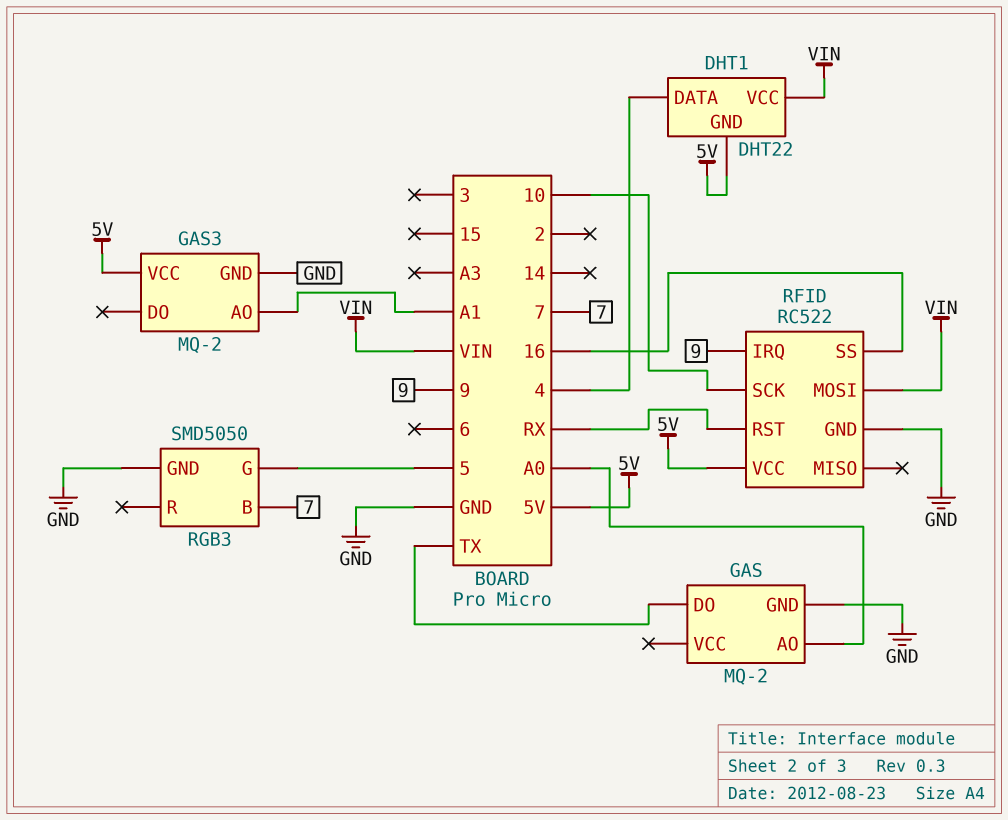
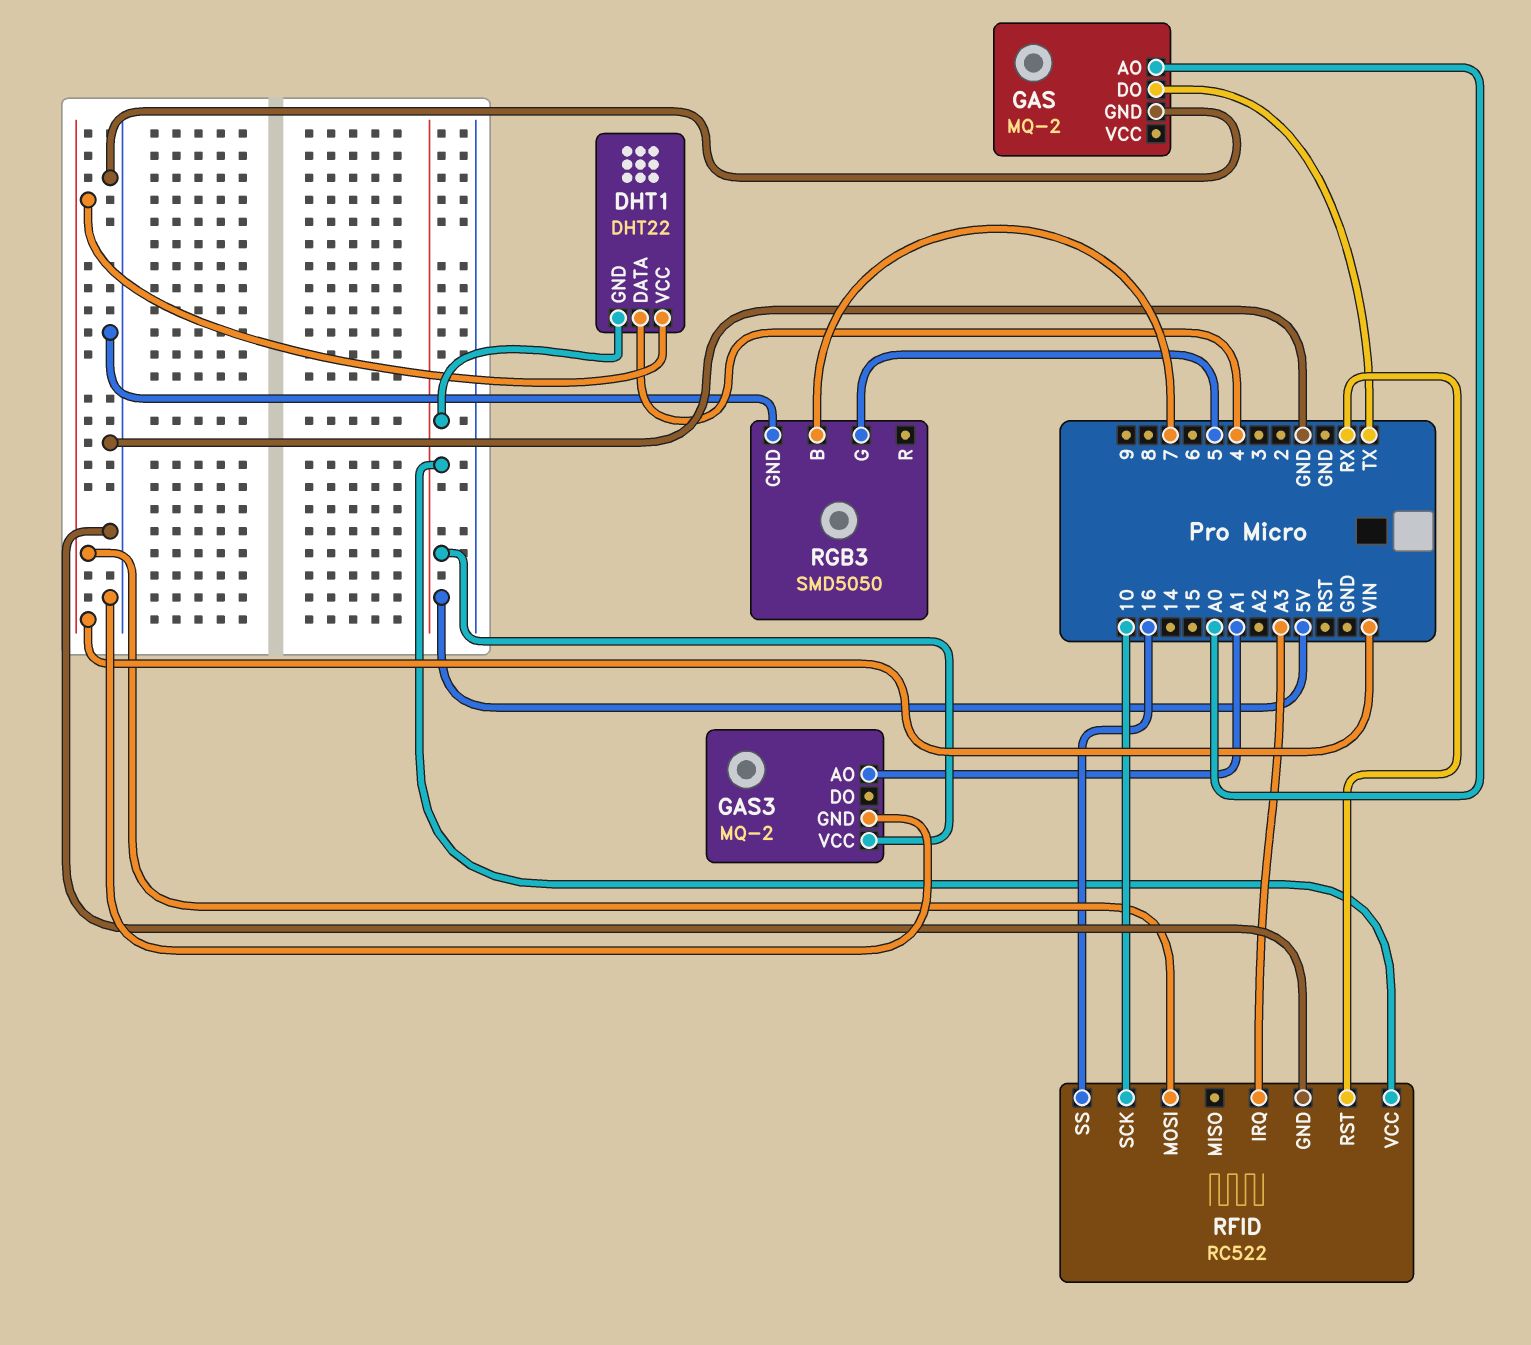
RFID pin IRQ: 9 -> A3

